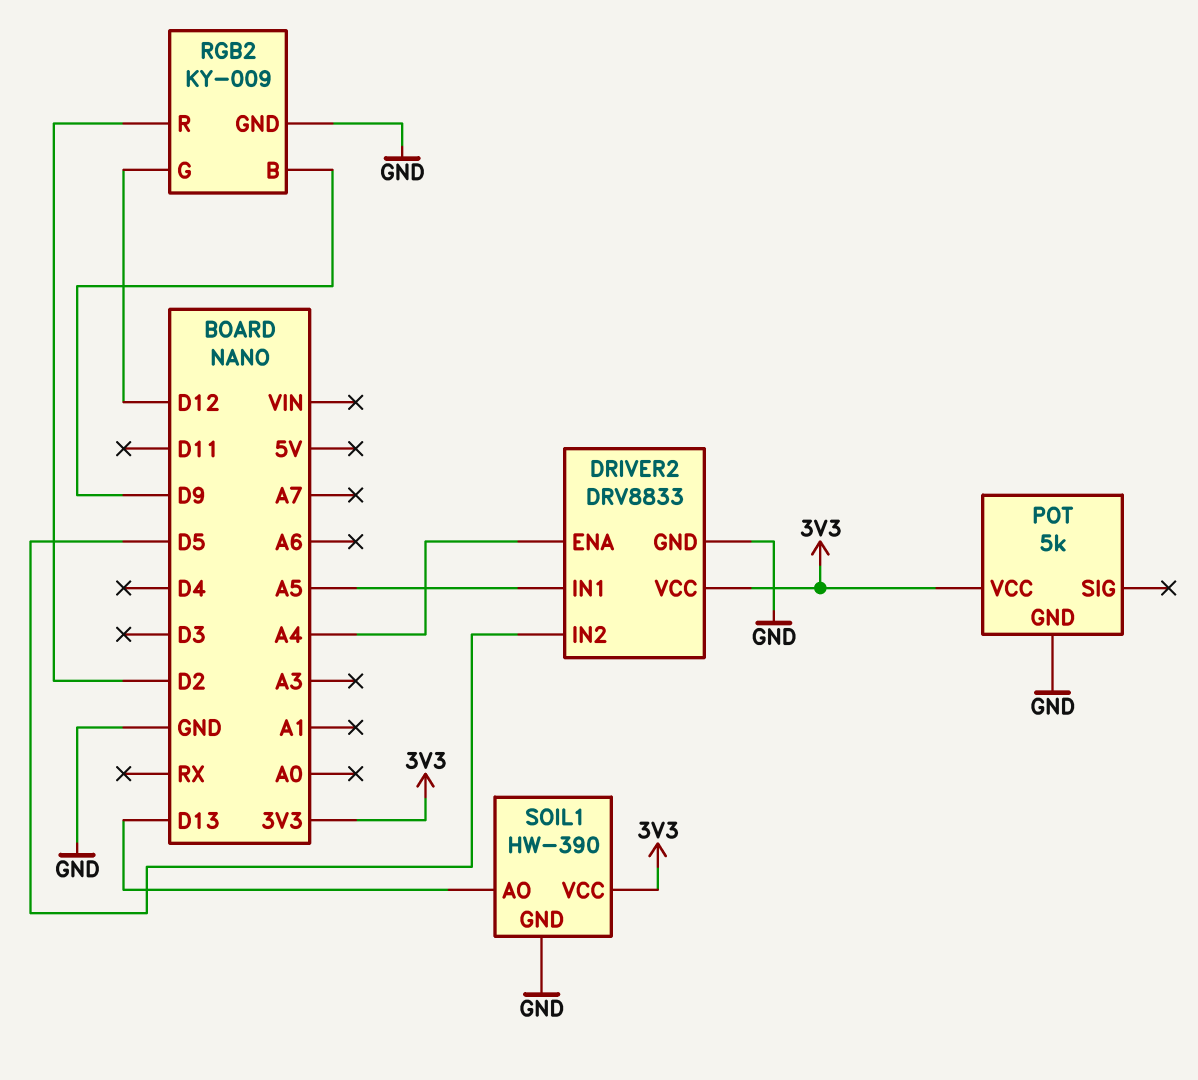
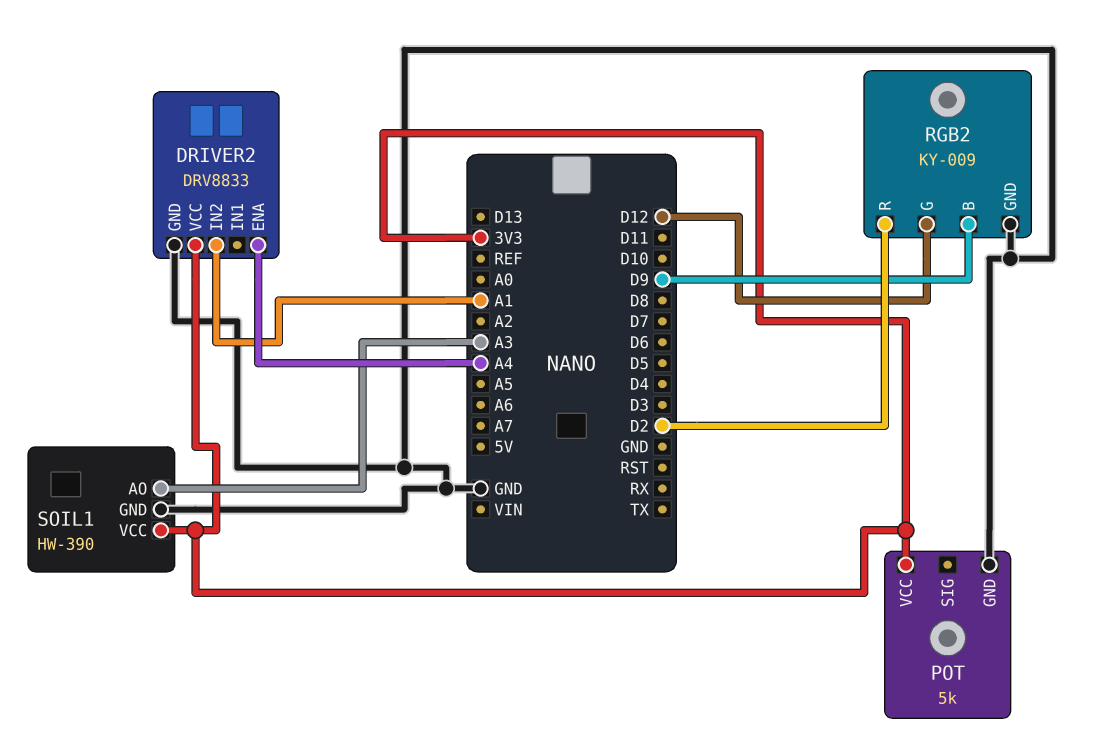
DRIVER2 pin IN1: A5 -> none
DRIVER2 pin IN2: D5 -> A1
SOIL1 pin AO: D13 -> A3

